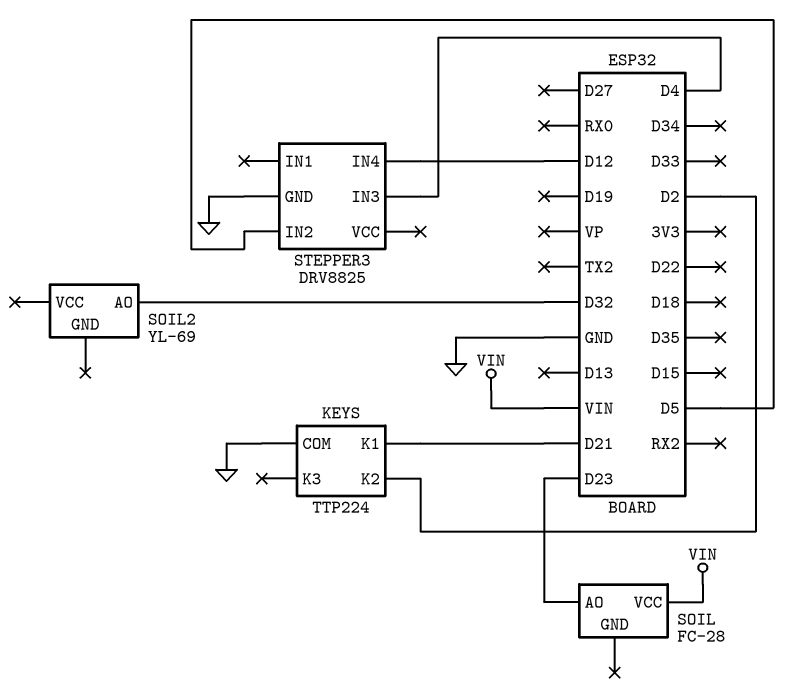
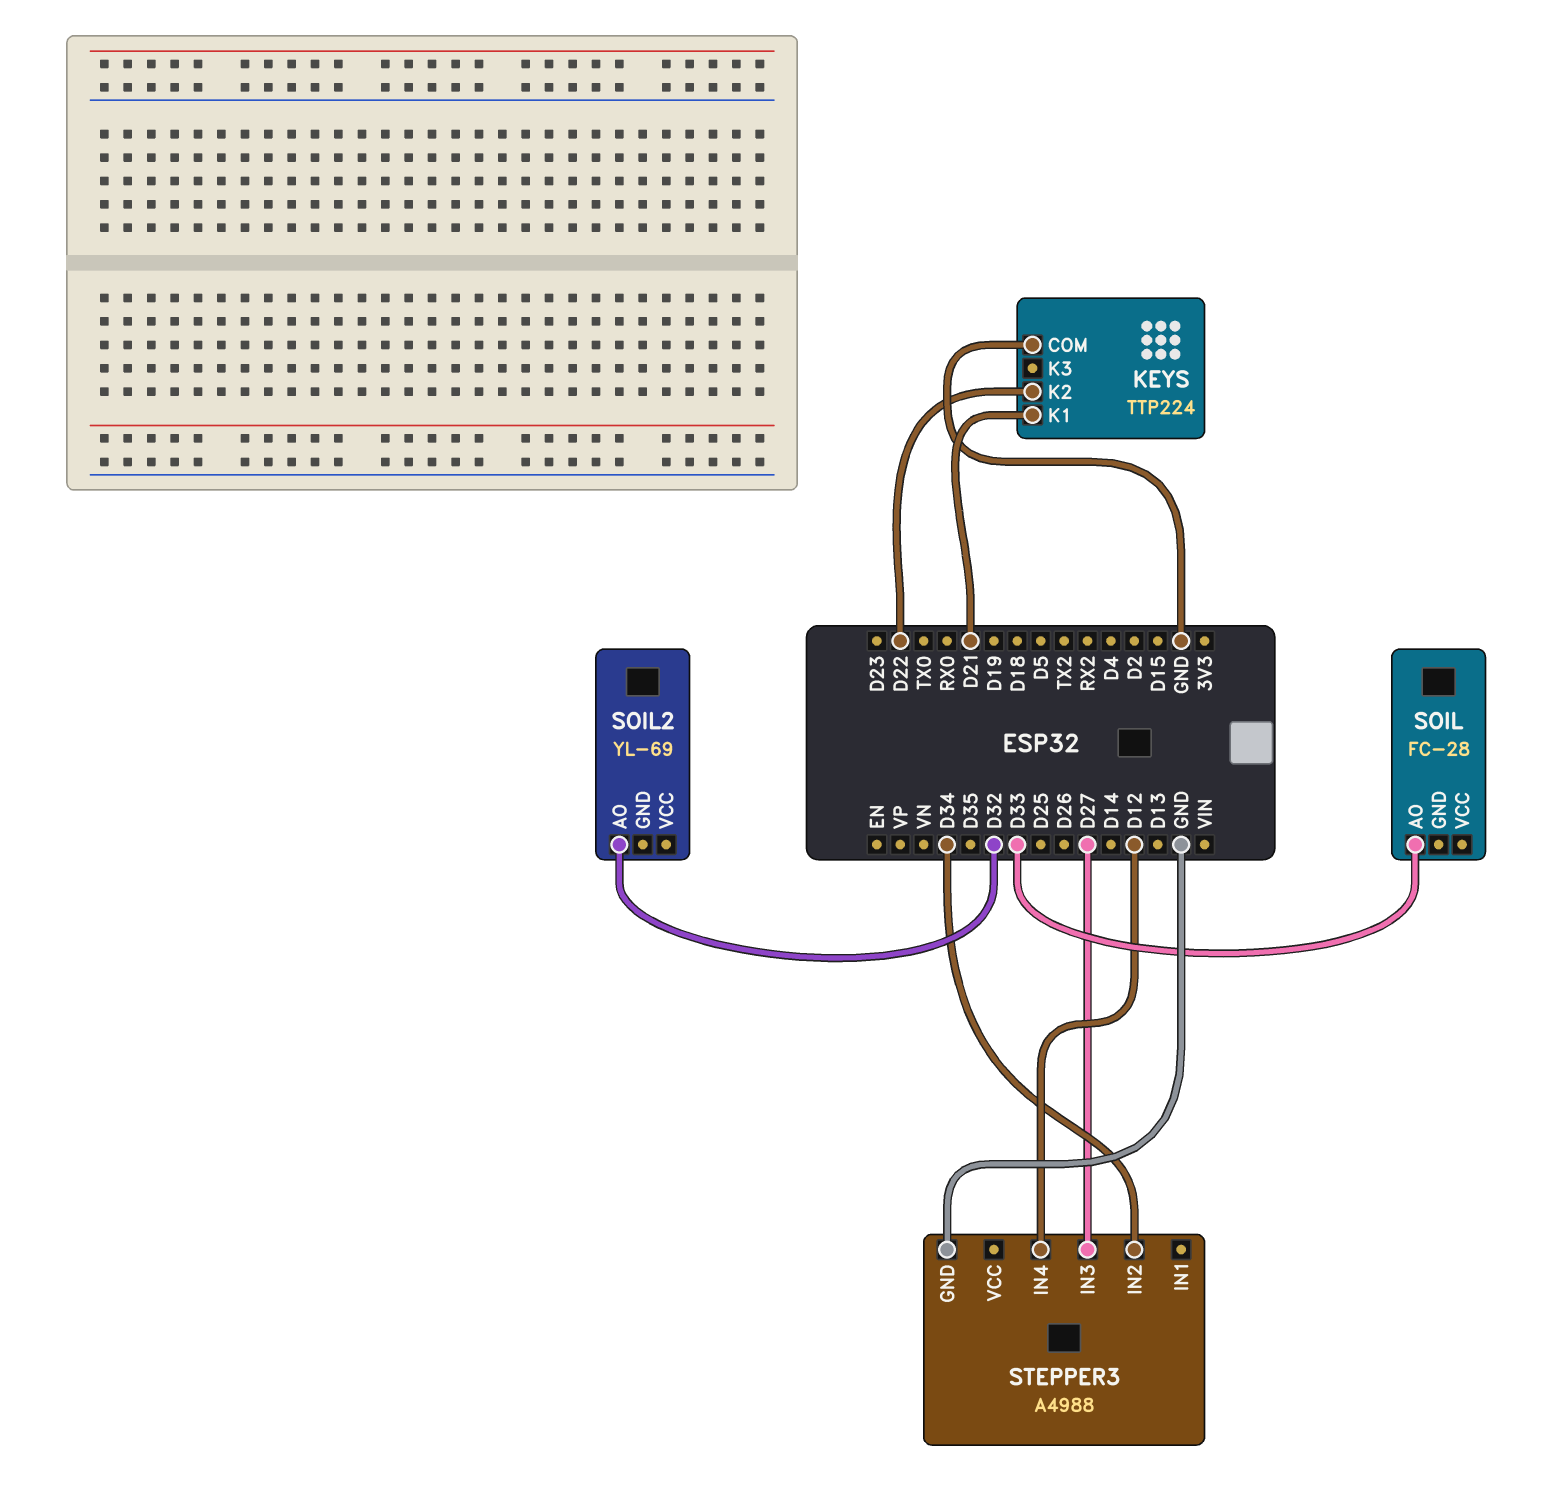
KEYS pin K2: D2 -> D22
SOIL pin AO: D23 -> D33
SOIL pin VCC: VIN -> none
STEPPER3: DRV8825 -> A4988
STEPPER3 pin IN2: D5 -> D34
STEPPER3 pin IN3: D4 -> D27

